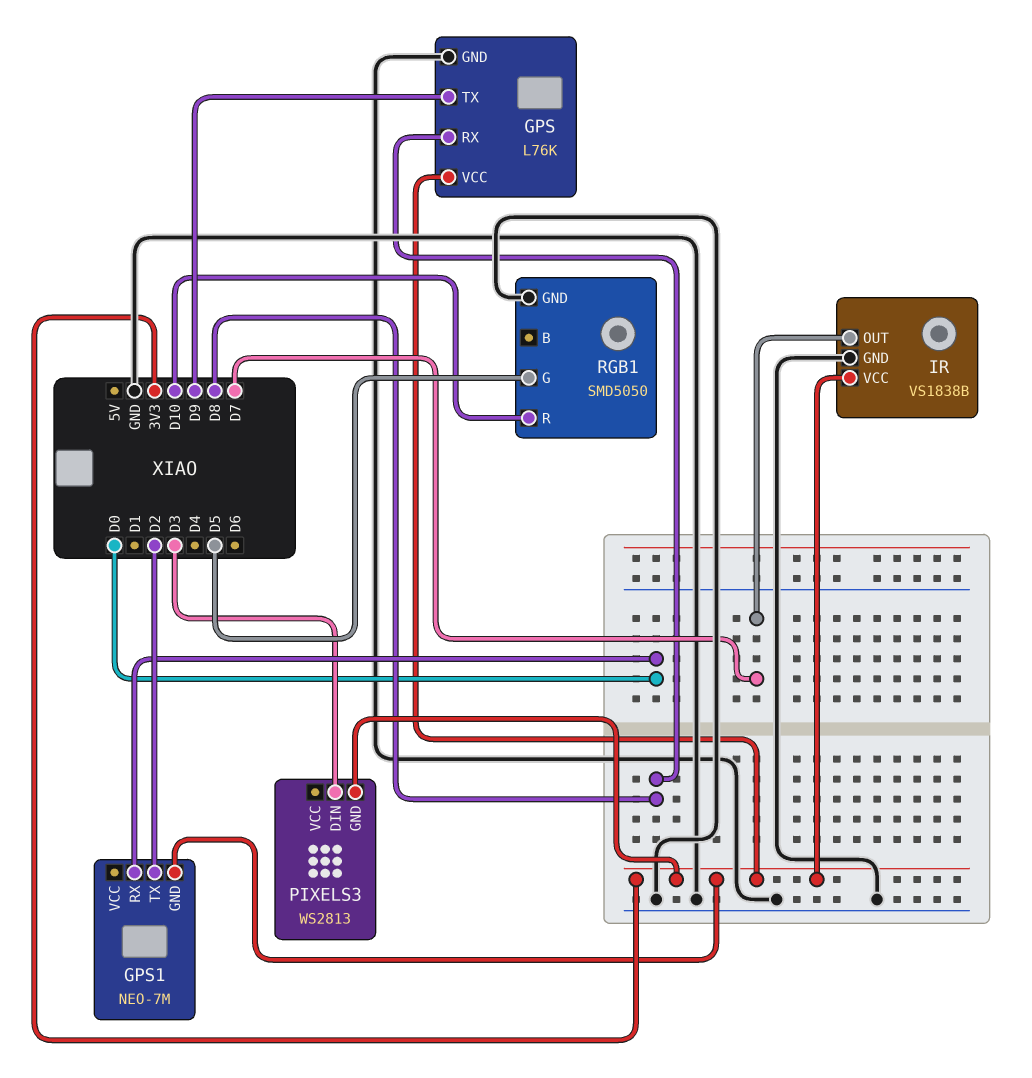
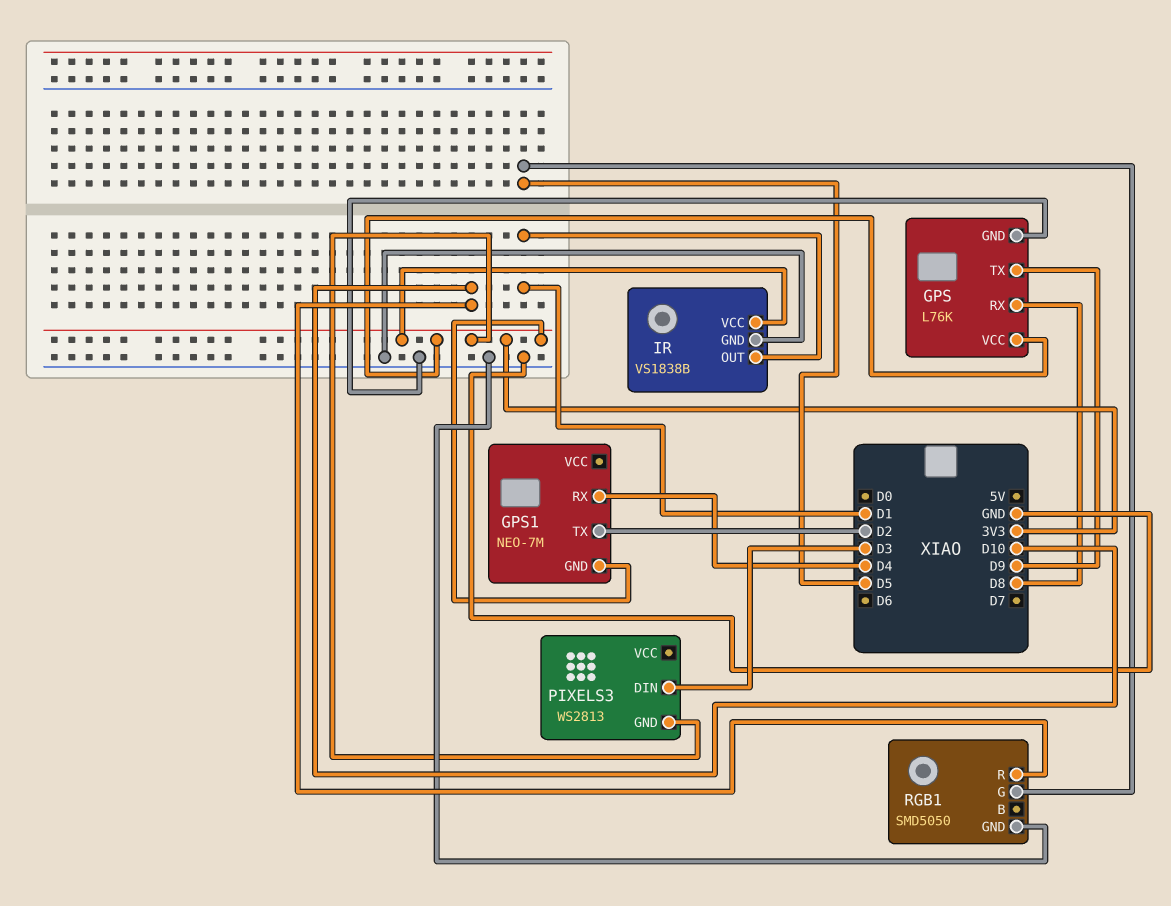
GPS1 pin RX: D0 -> D4
IR pin OUT: D7 -> D1

